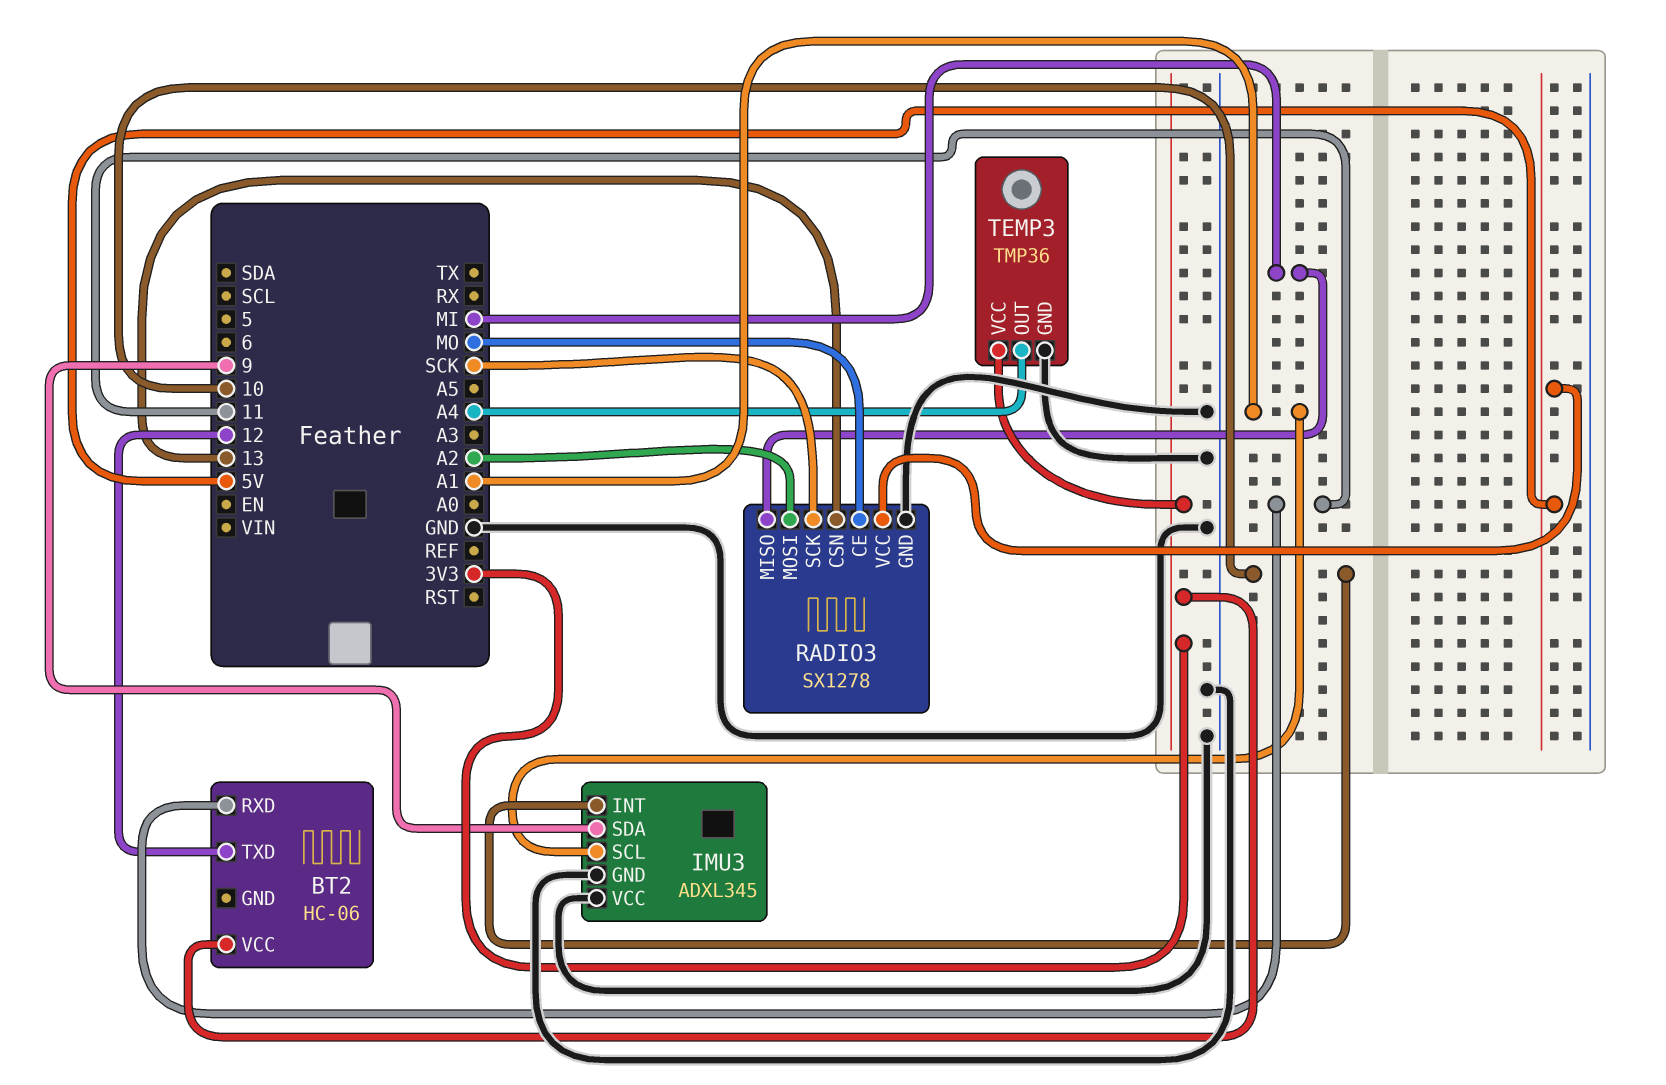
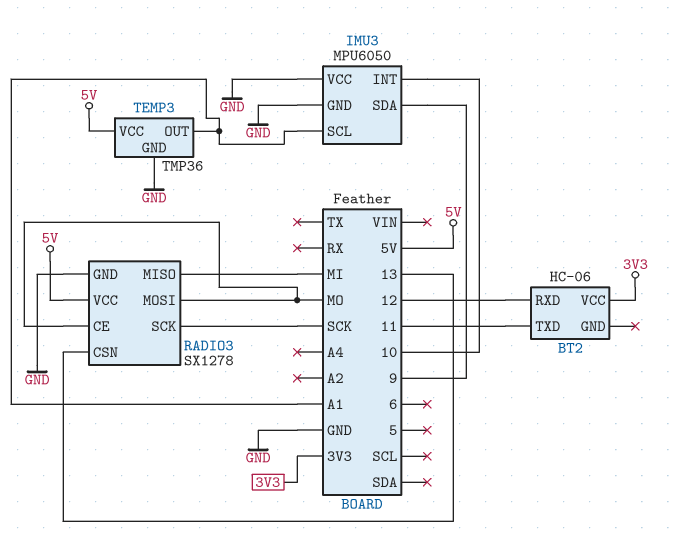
BT2 pin RXD: 11 -> 12
BT2 pin TXD: 12 -> 11
IMU3: ADXL345 -> MPU6050
RADIO3 pin MOSI: A2 -> MO
TEMP3 pin OUT: A4 -> A1
TEMP3 pin VCC: 3V3 -> 5V

